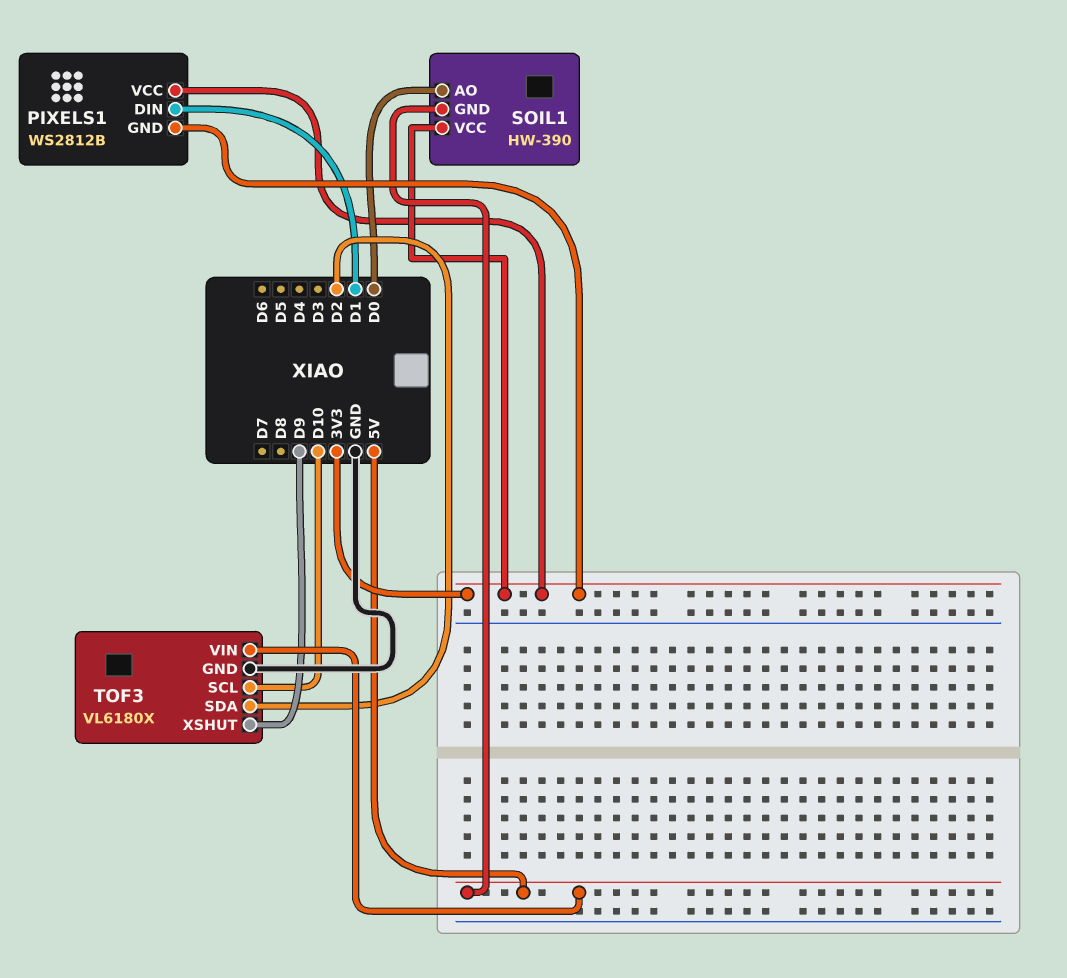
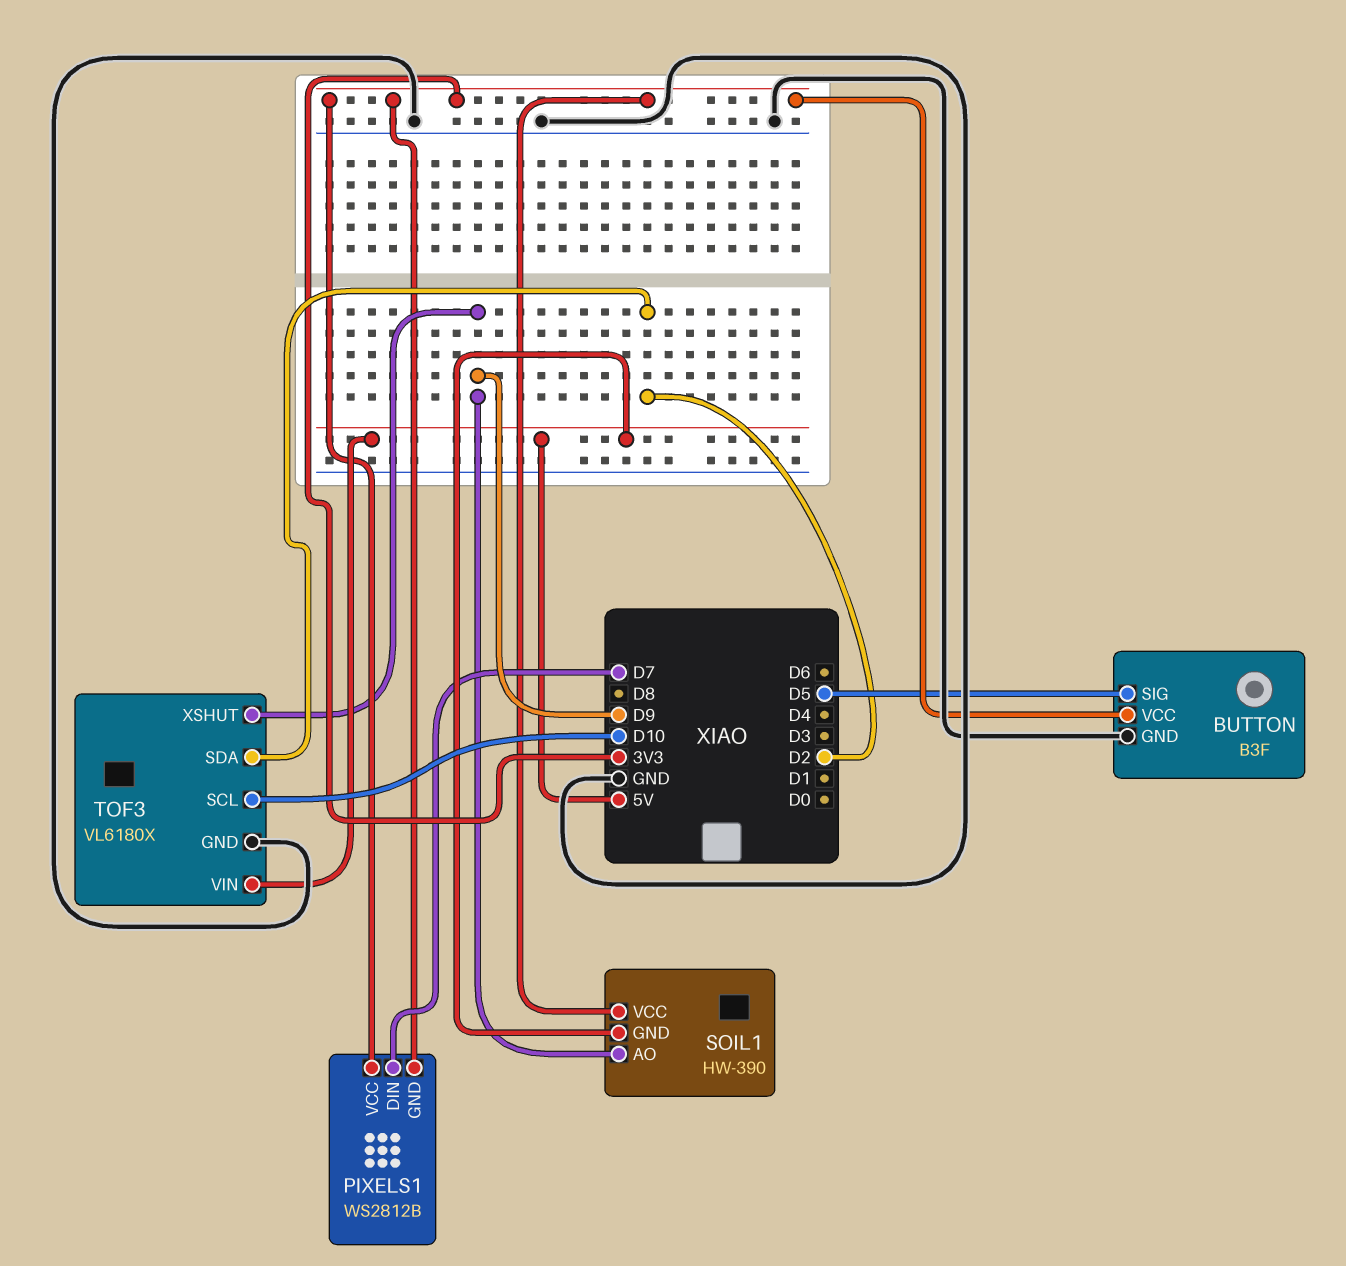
BUTTON: none -> B3F
BUTTON pin GND: none -> GND
BUTTON pin SIG: none -> D5
BUTTON pin VCC: none -> 3V3
PIXELS1 pin DIN: D1 -> D7
SOIL1 pin AO: D0 -> D9

